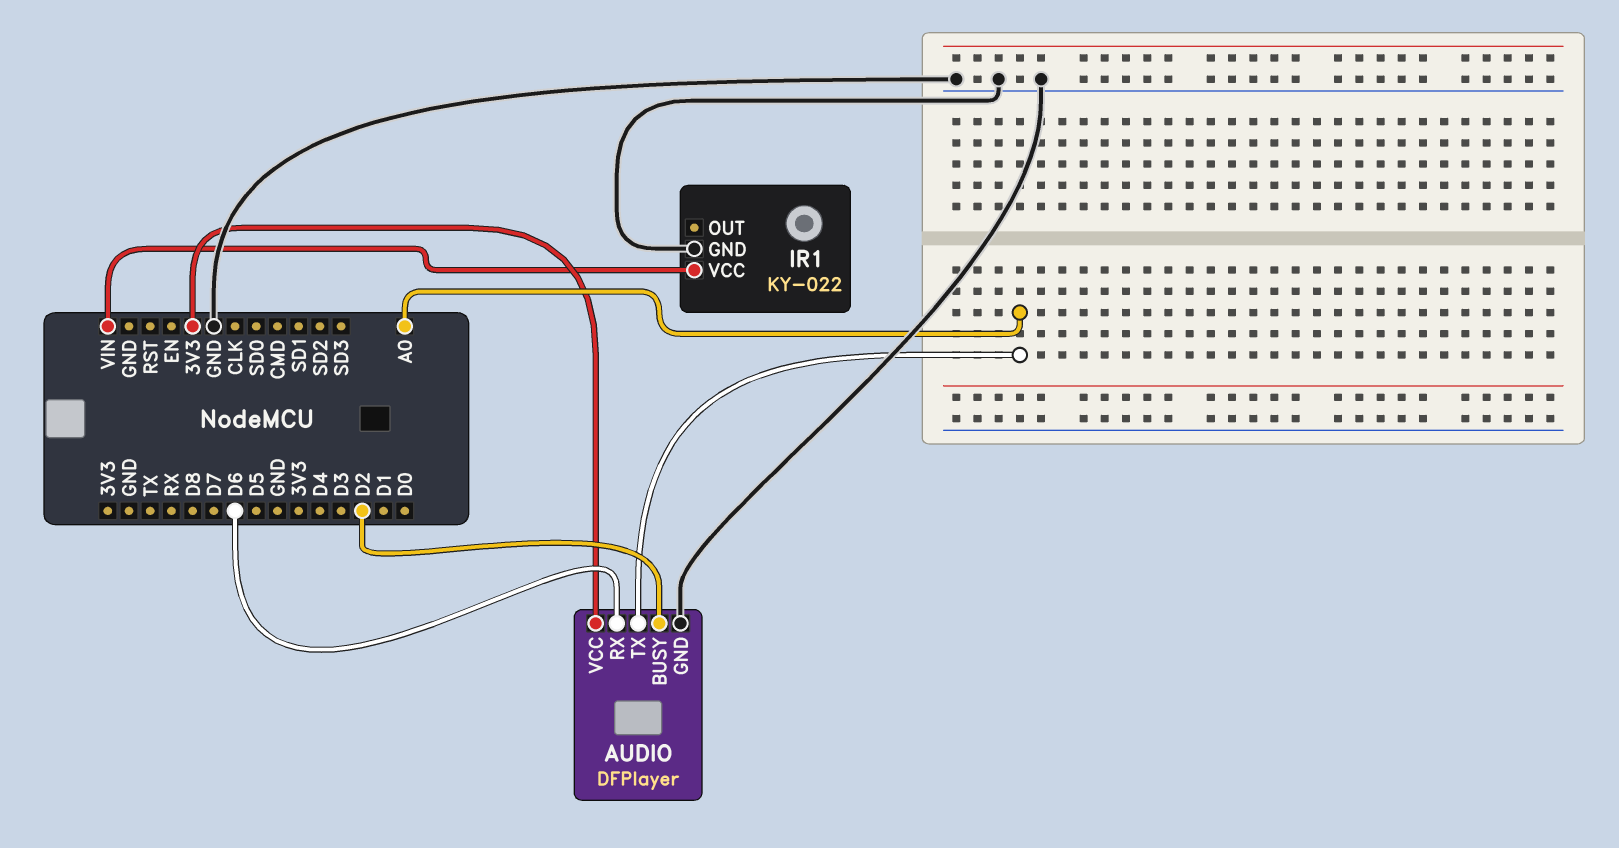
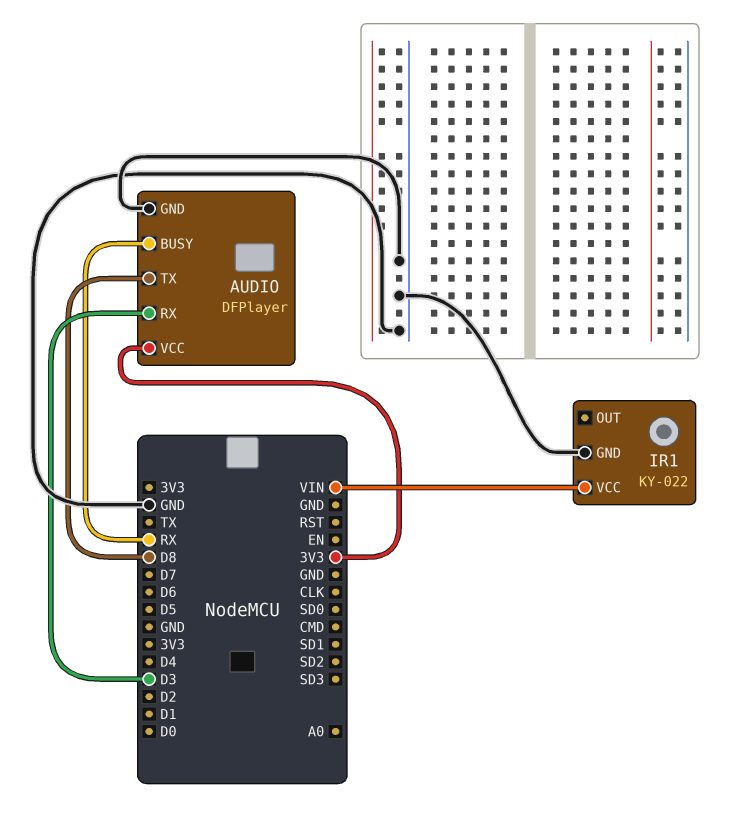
AUDIO pin BUSY: D2 -> RX
AUDIO pin RX: D6 -> D3
AUDIO pin TX: A0 -> D8

